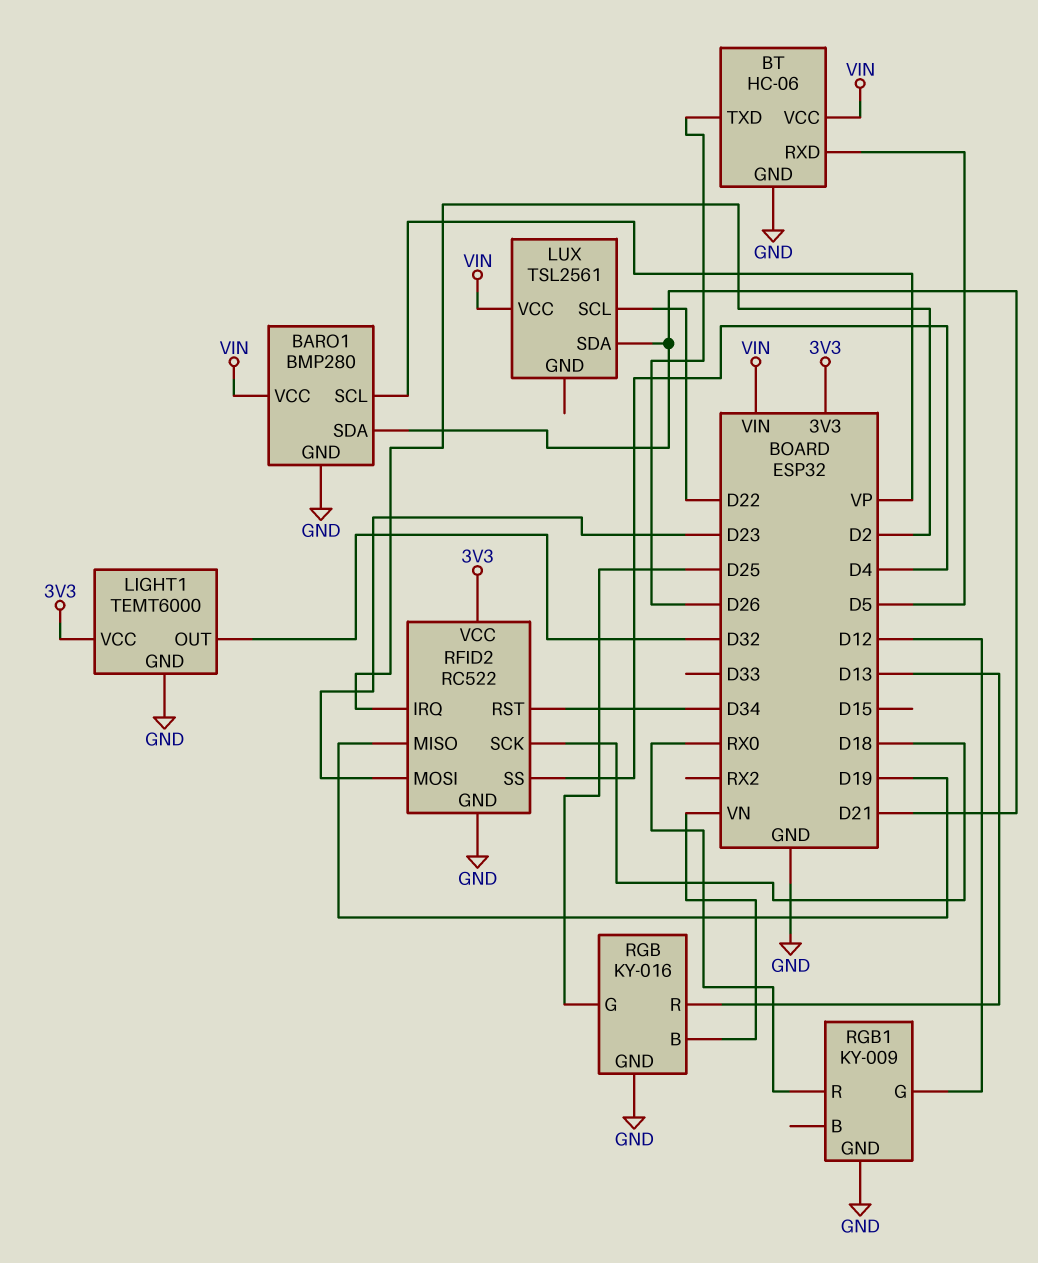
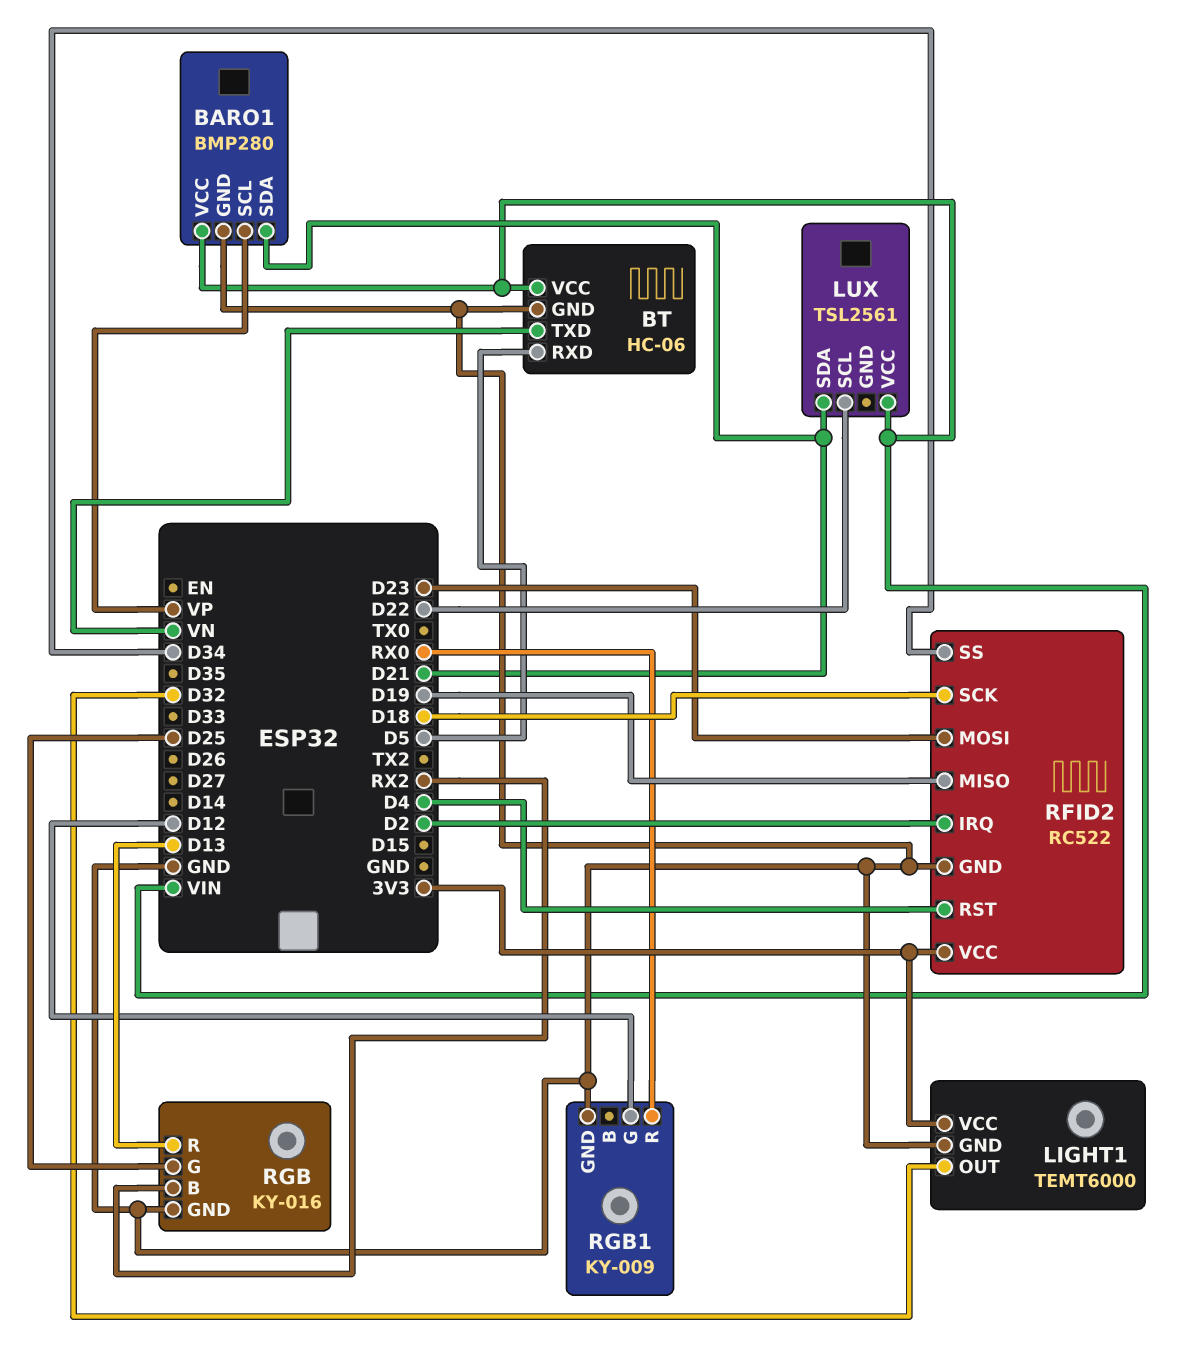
BT pin TXD: D26 -> VN
RFID2 pin RST: D34 -> D4
RFID2 pin SS: D4 -> D34
RGB pin B: VN -> RX2

